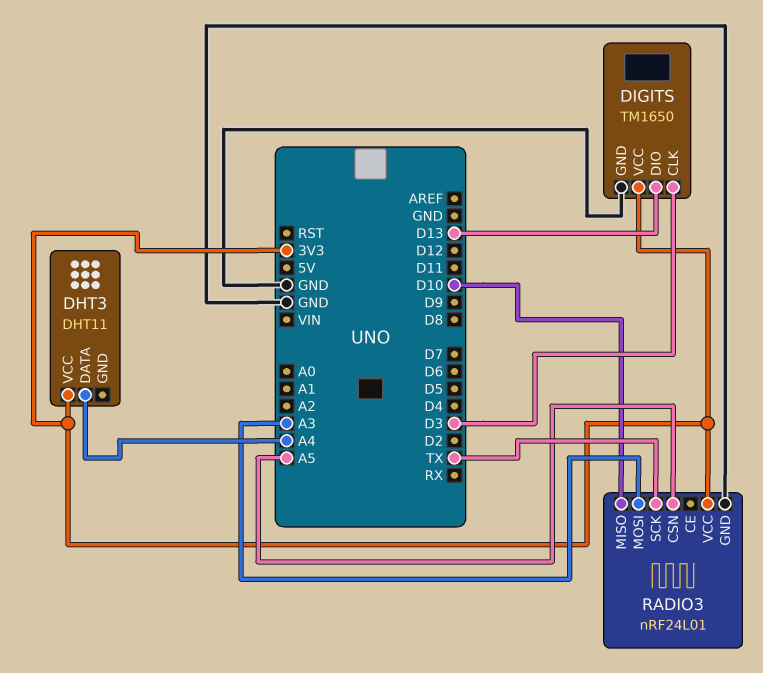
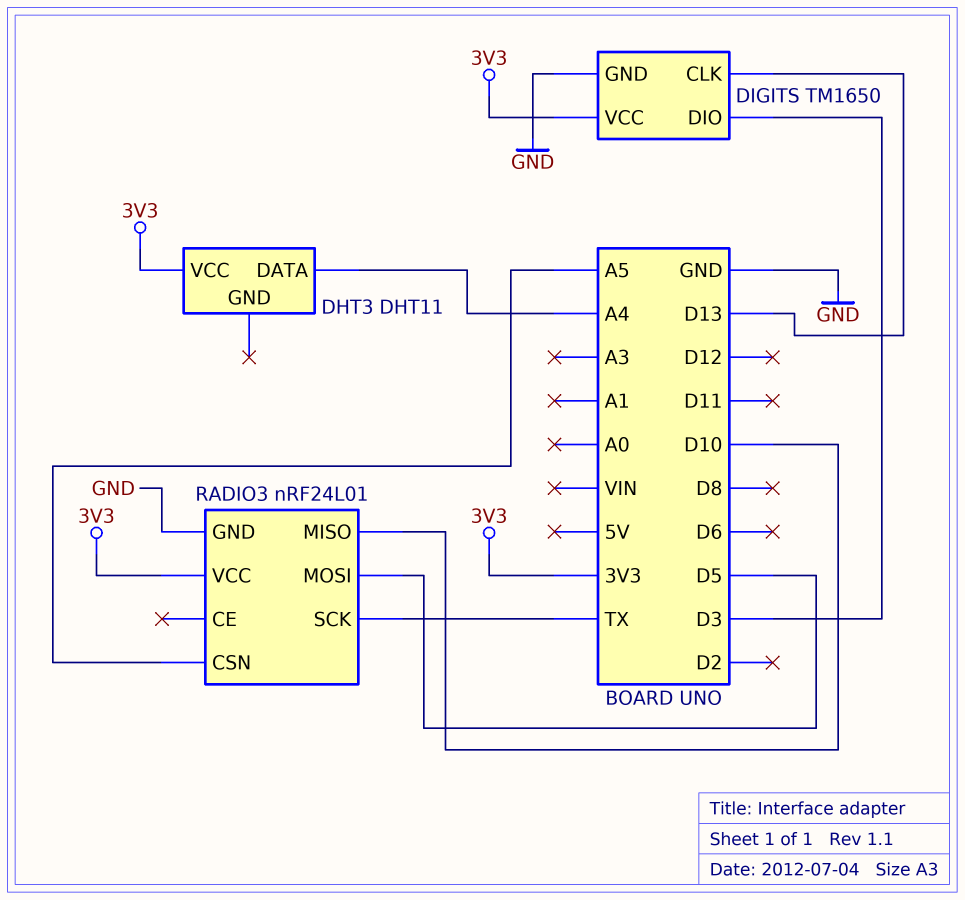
DIGITS pin CLK: D3 -> D13
DIGITS pin DIO: D13 -> D3
RADIO3 pin MOSI: A3 -> D5

